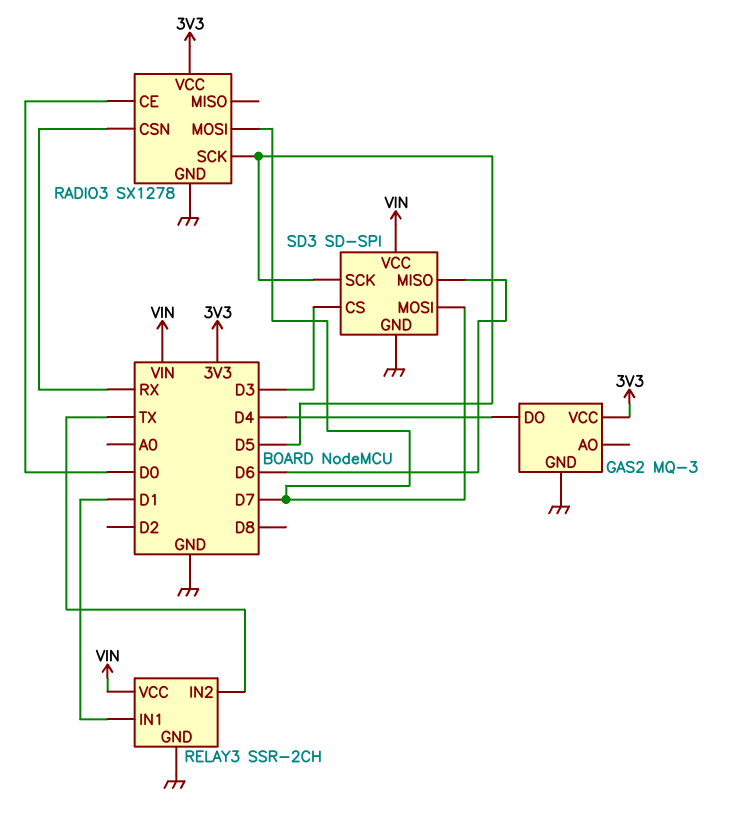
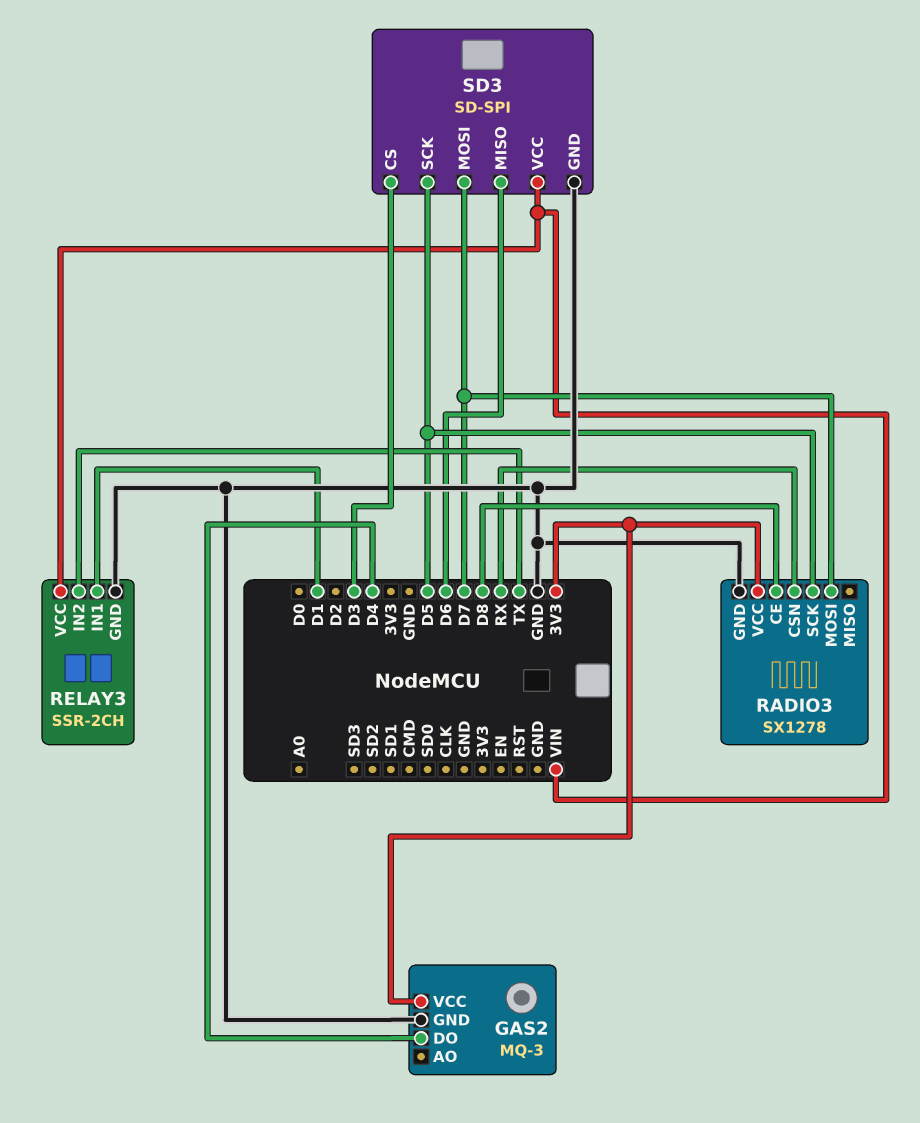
RADIO3 pin CE: D0 -> D8

